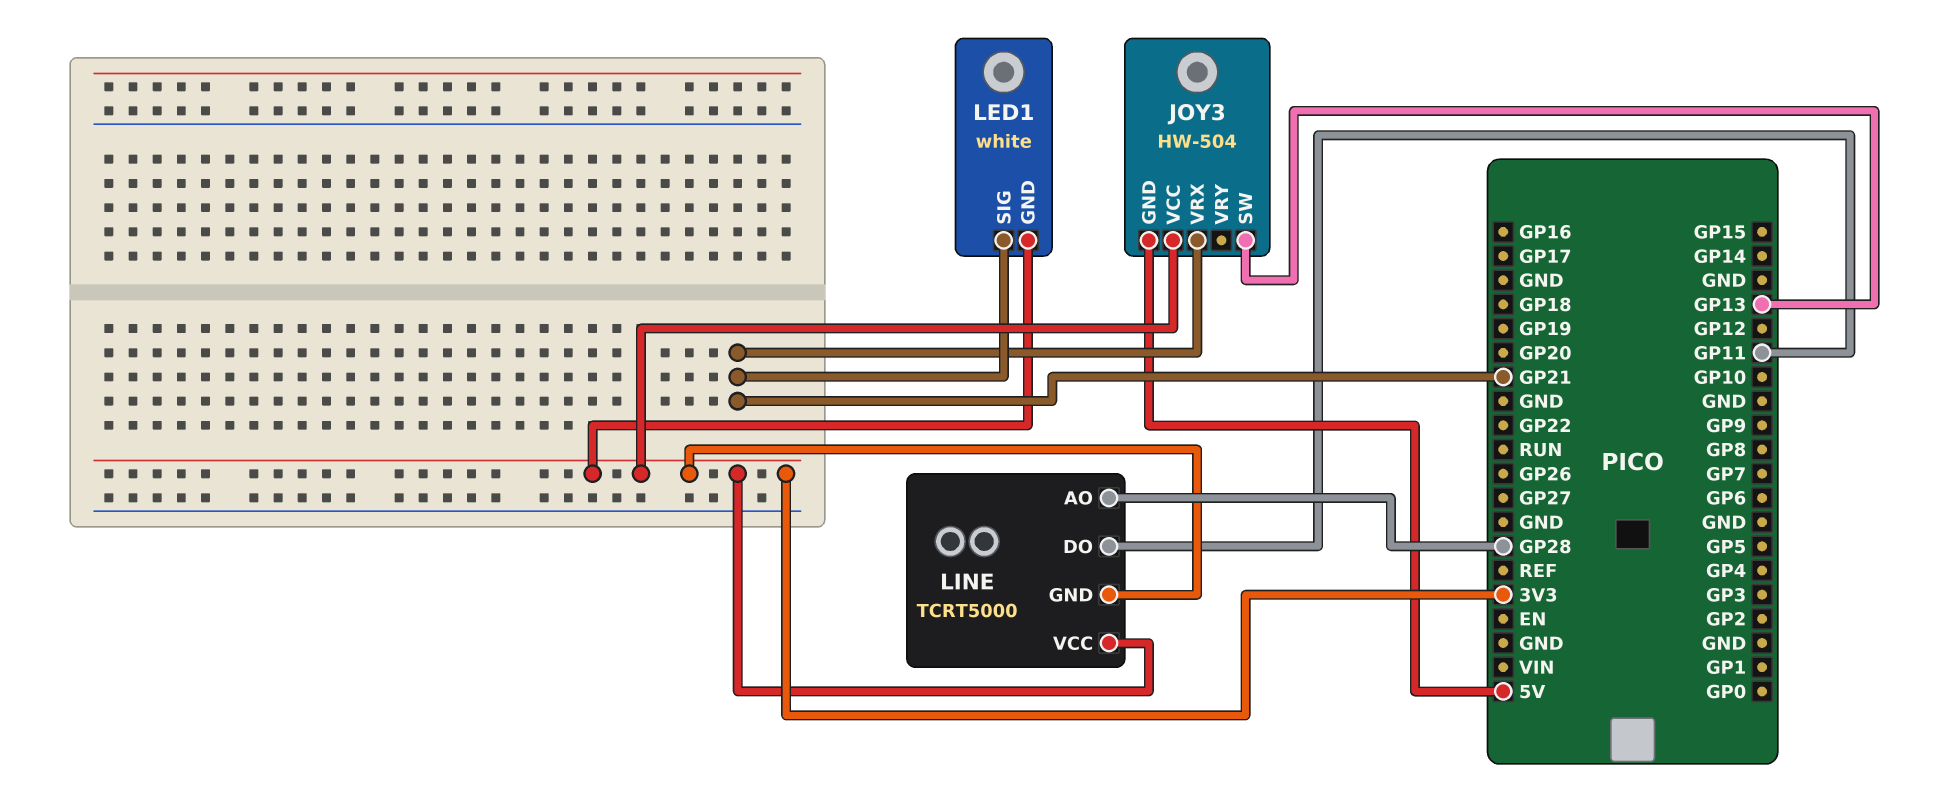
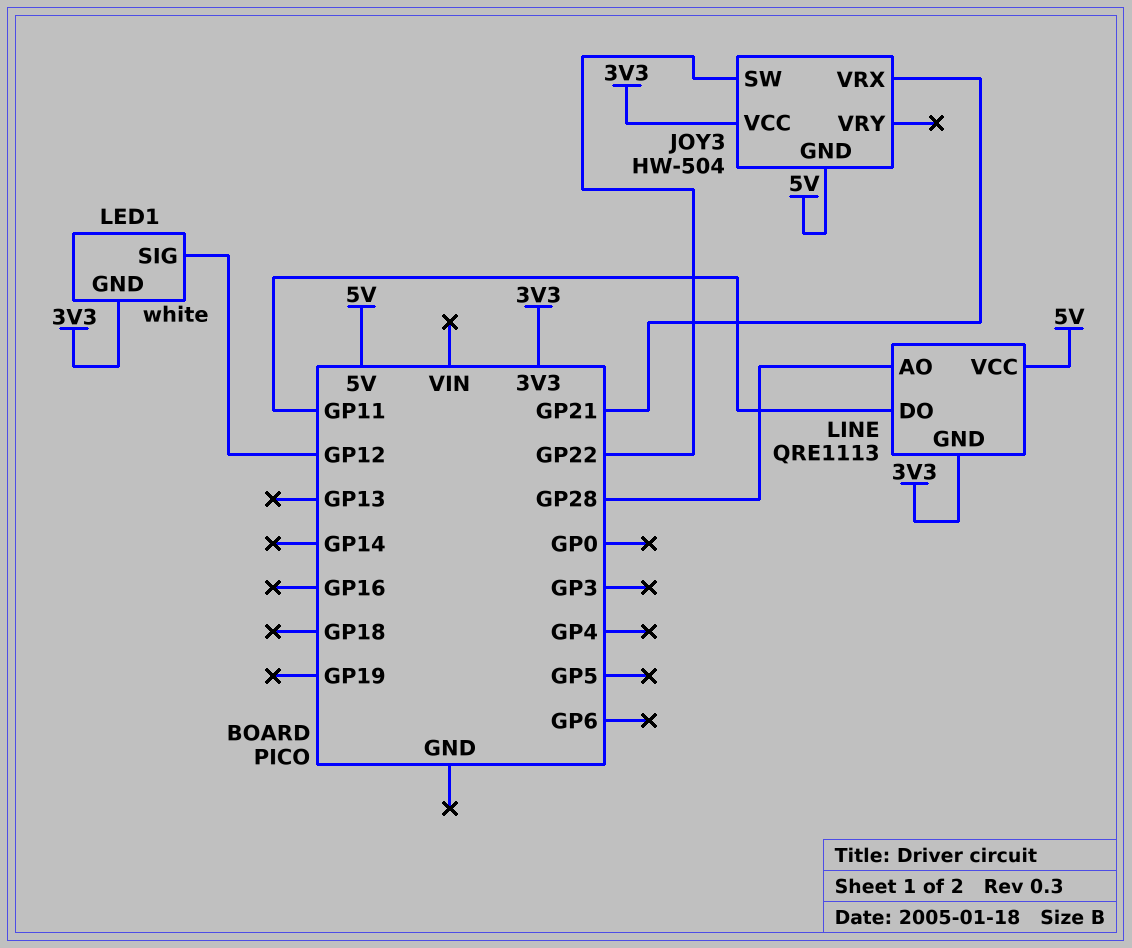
JOY3 pin SW: GP13 -> GP22
LED1 pin SIG: GP21 -> GP12
LINE: TCRT5000 -> QRE1113
LINE pin VCC: 3V3 -> 5V

